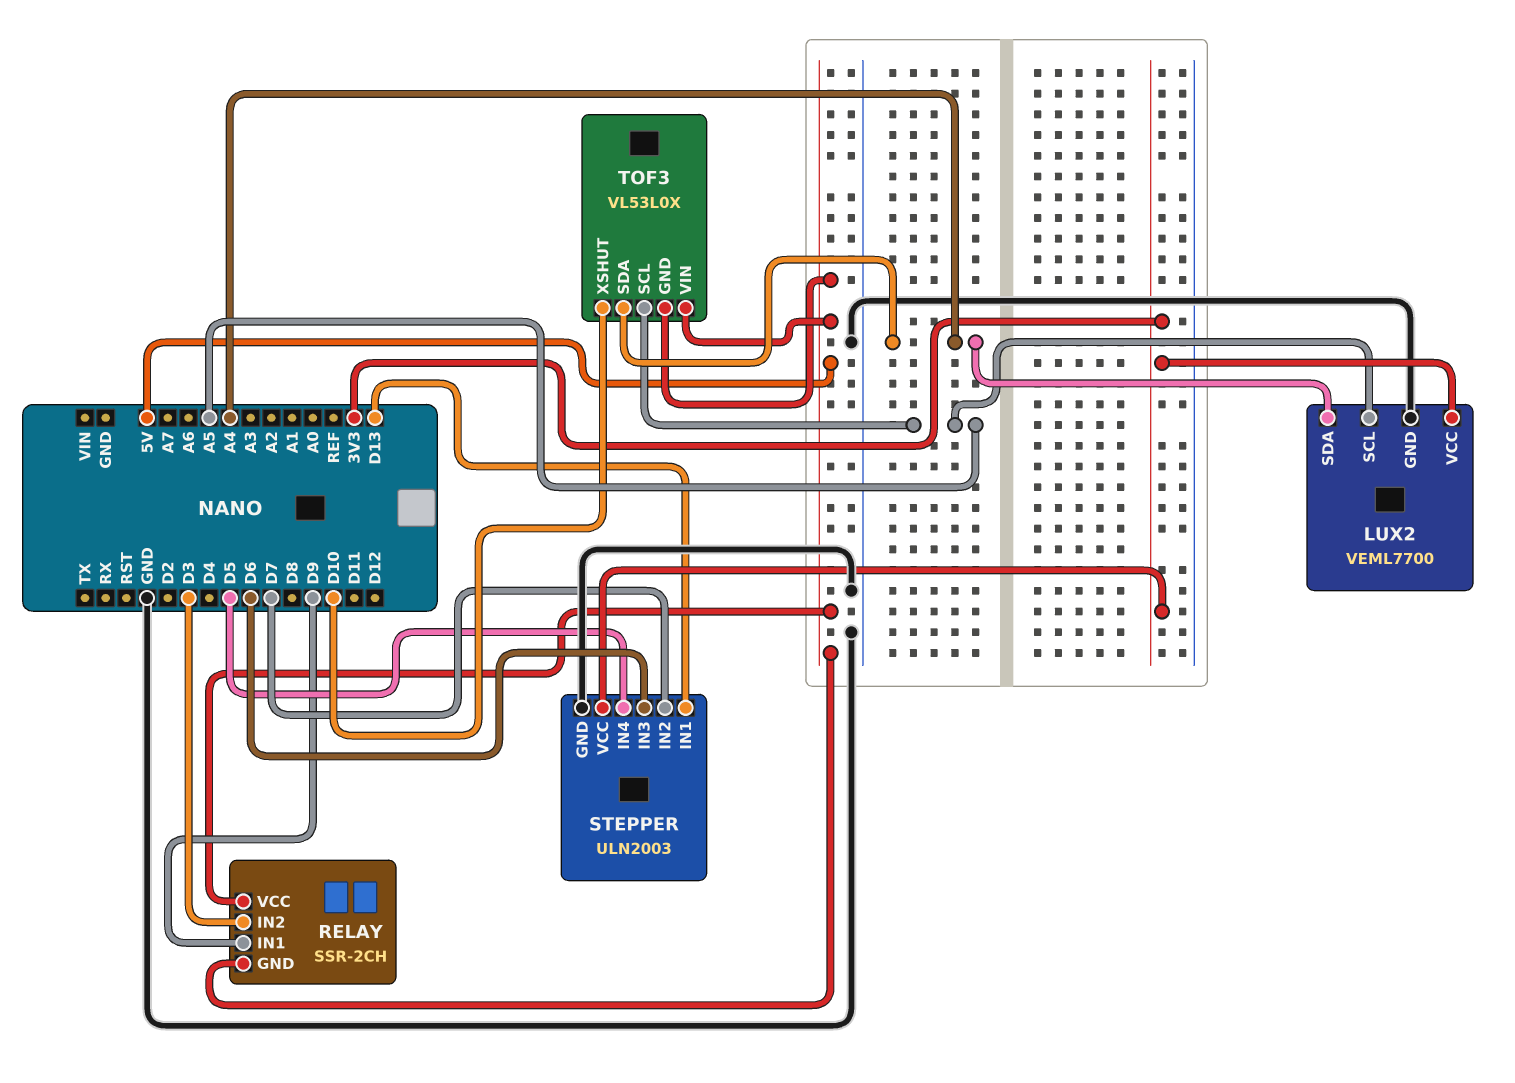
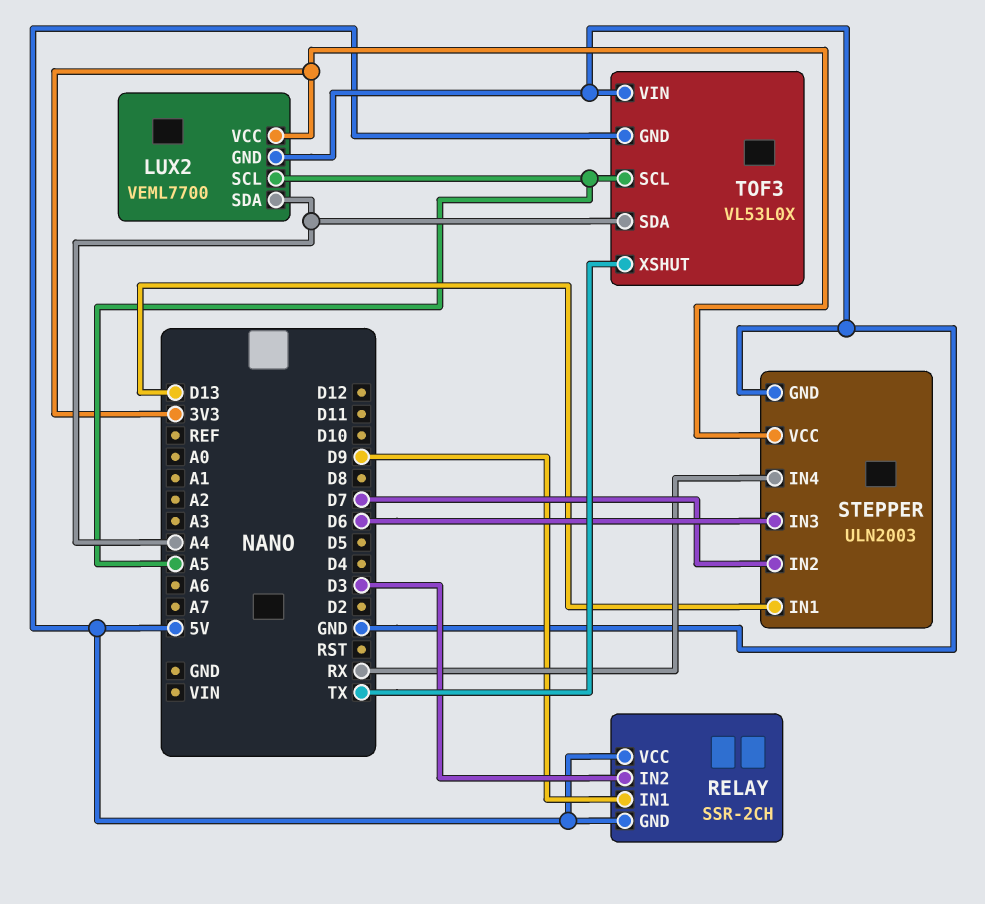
STEPPER pin IN4: D5 -> RX
TOF3 pin VIN: 5V -> GND
TOF3 pin XSHUT: D10 -> TX

